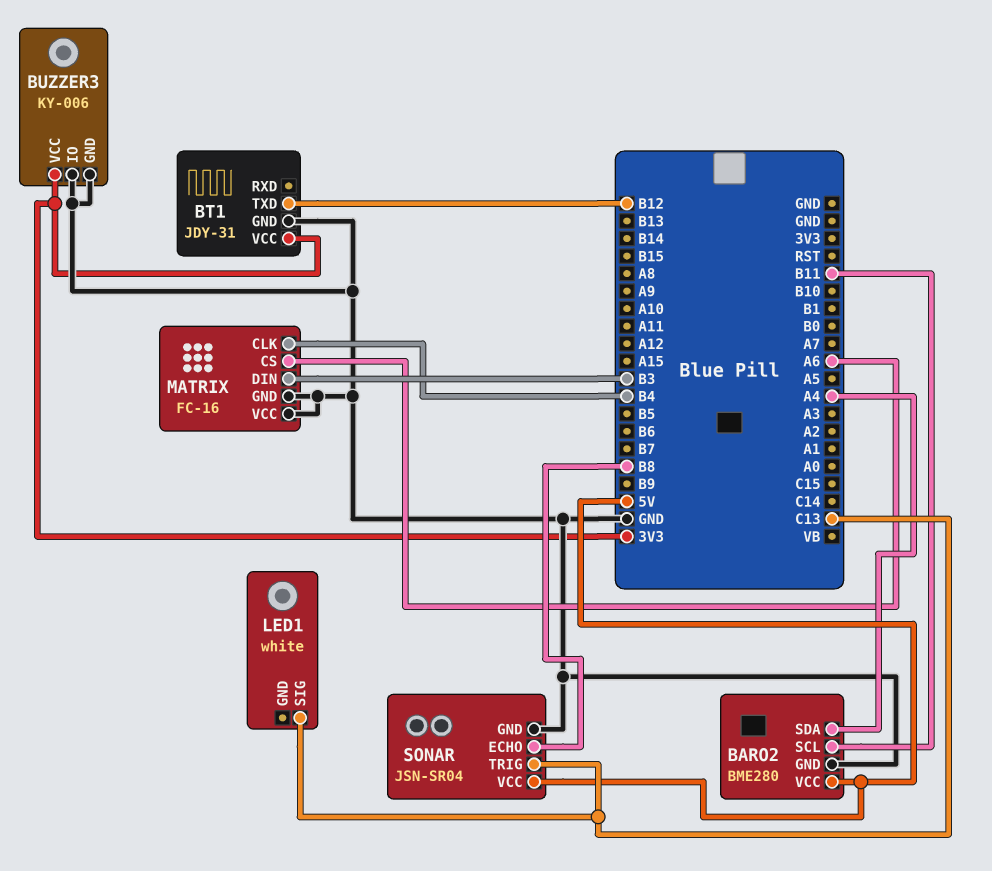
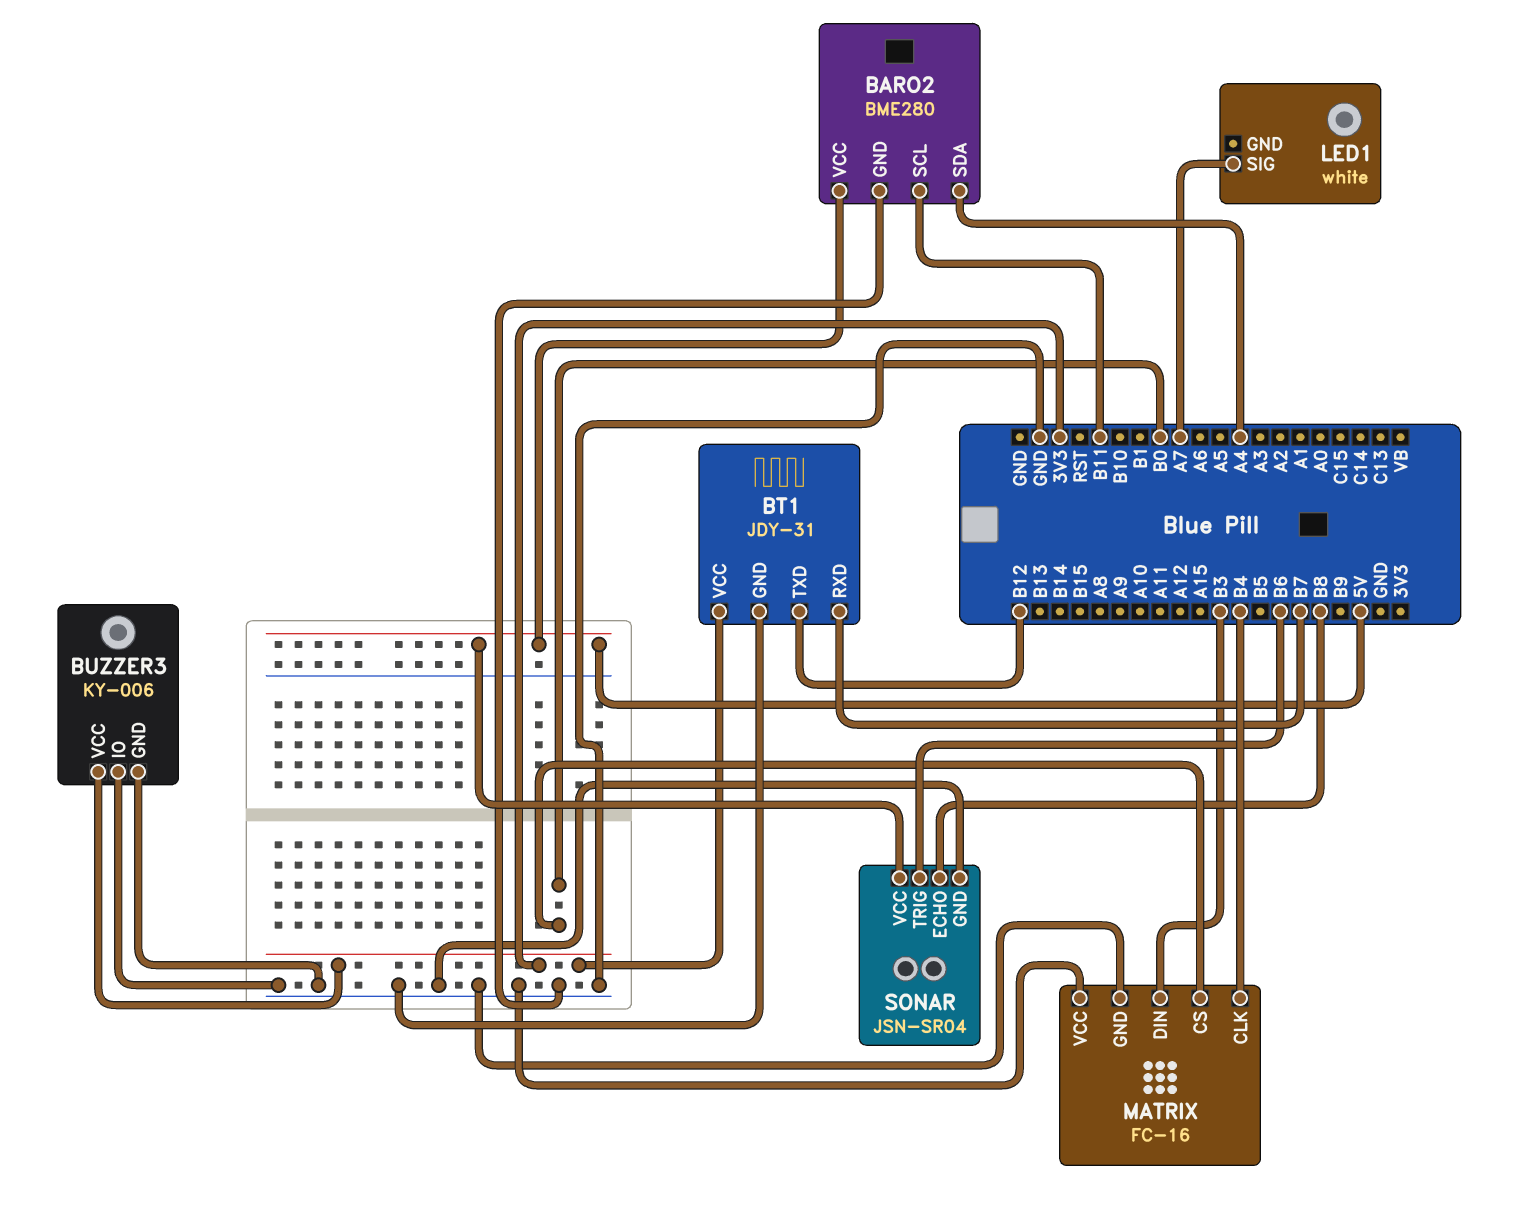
BT1 pin RXD: none -> B7
LED1 pin SIG: C13 -> A7
MATRIX pin CS: A6 -> B0
SONAR pin TRIG: C13 -> B6

